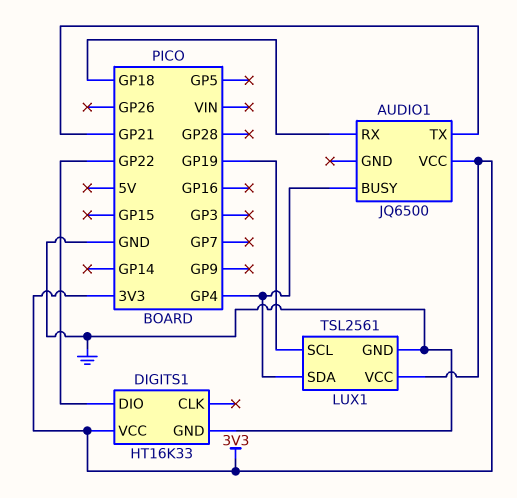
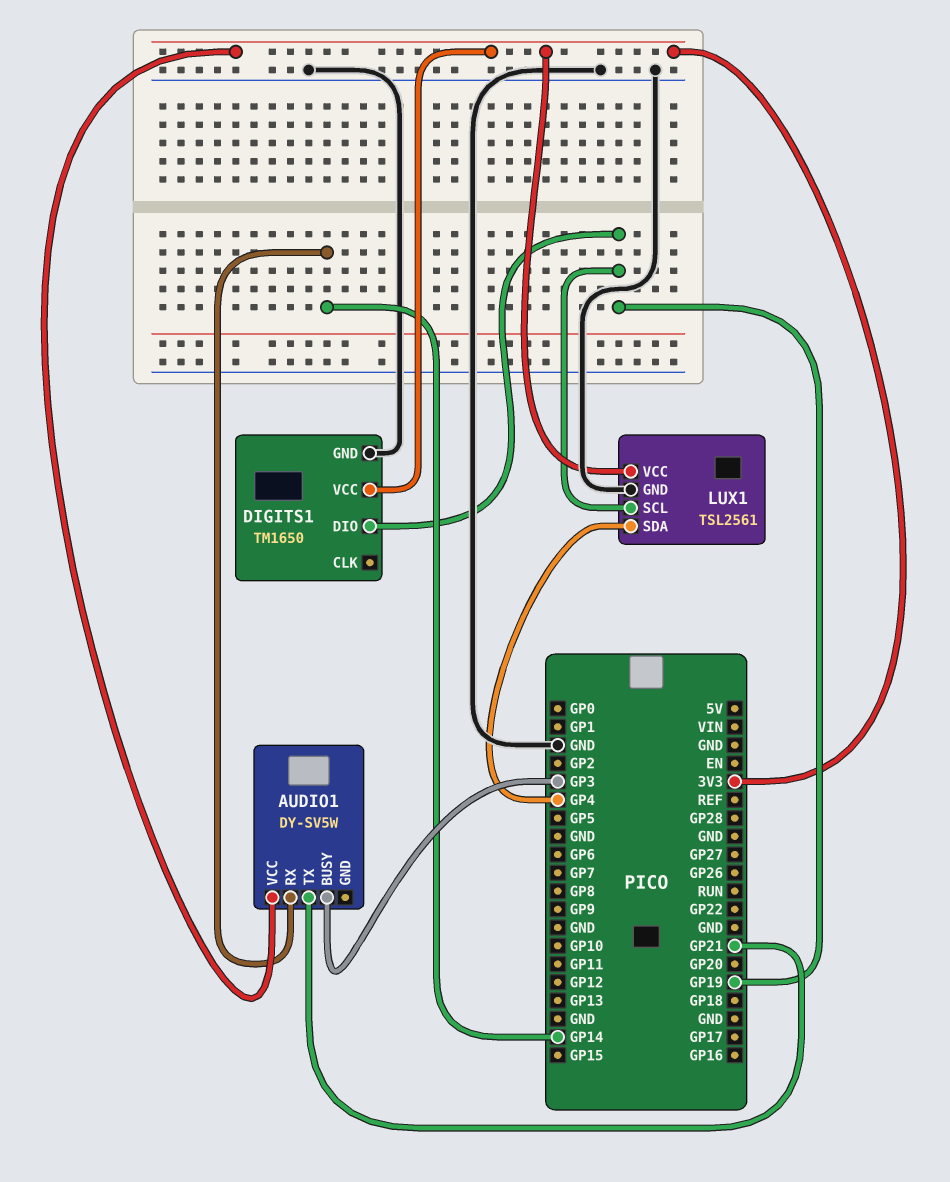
AUDIO1: JQ6500 -> DY-SV5W
AUDIO1 pin BUSY: GP4 -> GP3
AUDIO1 pin RX: GP18 -> GP14
DIGITS1: HT16K33 -> TM1650
DIGITS1 pin DIO: GP22 -> GP19

